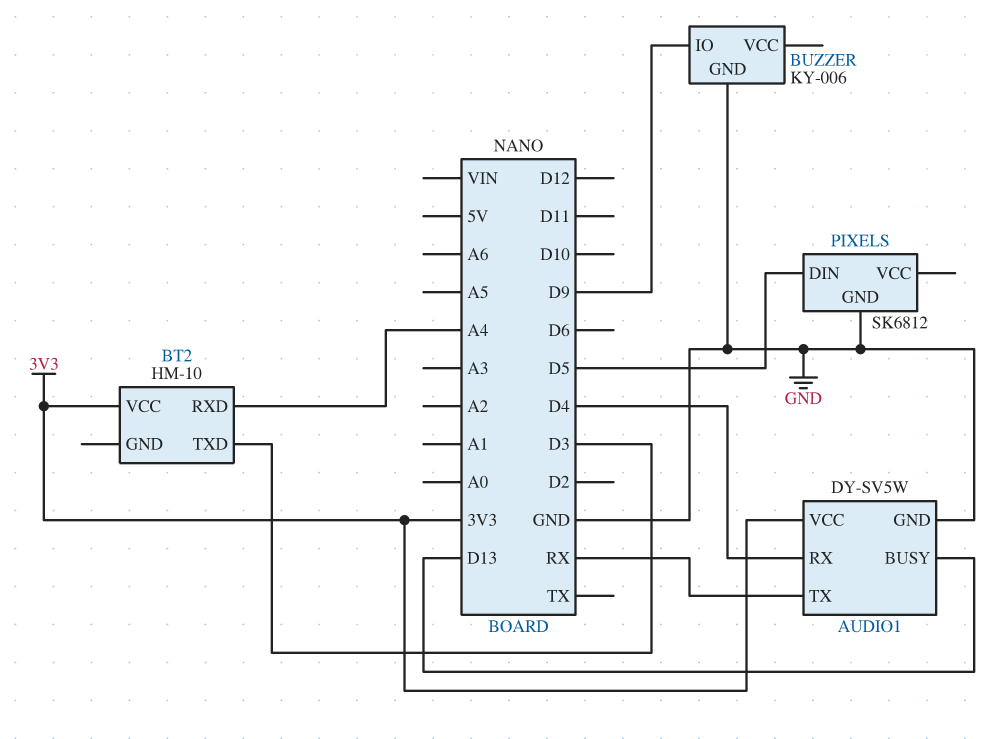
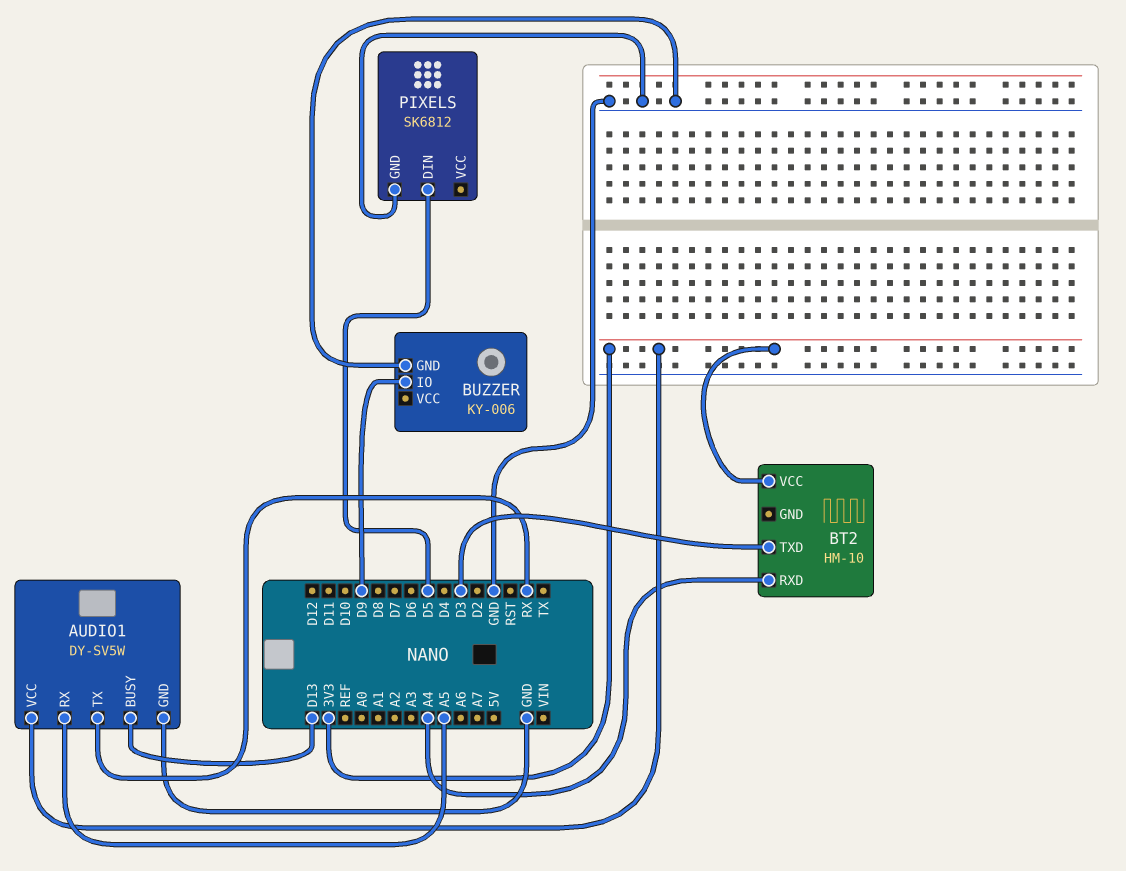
AUDIO1 pin RX: D4 -> A5

